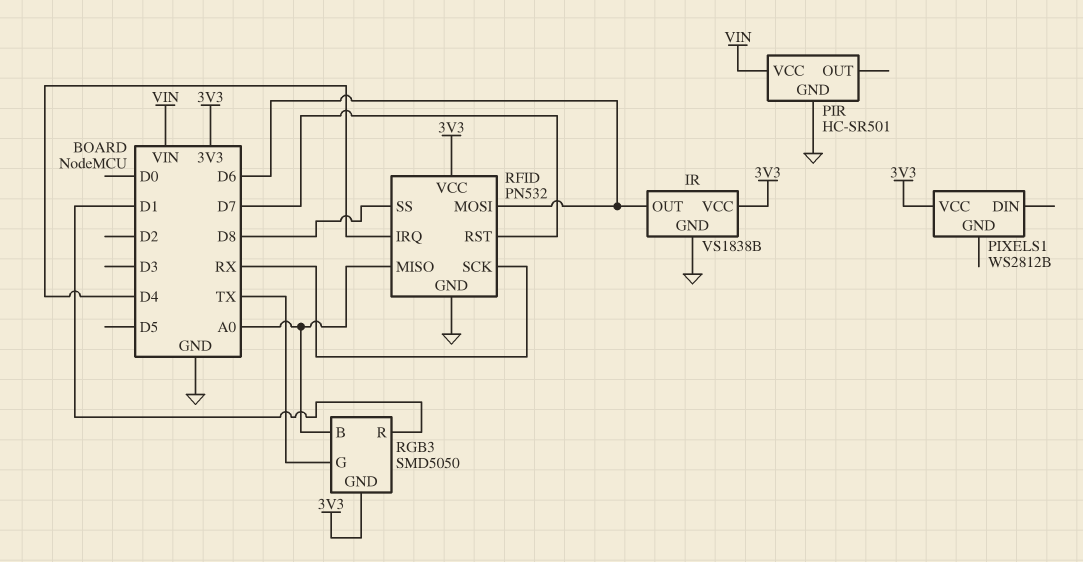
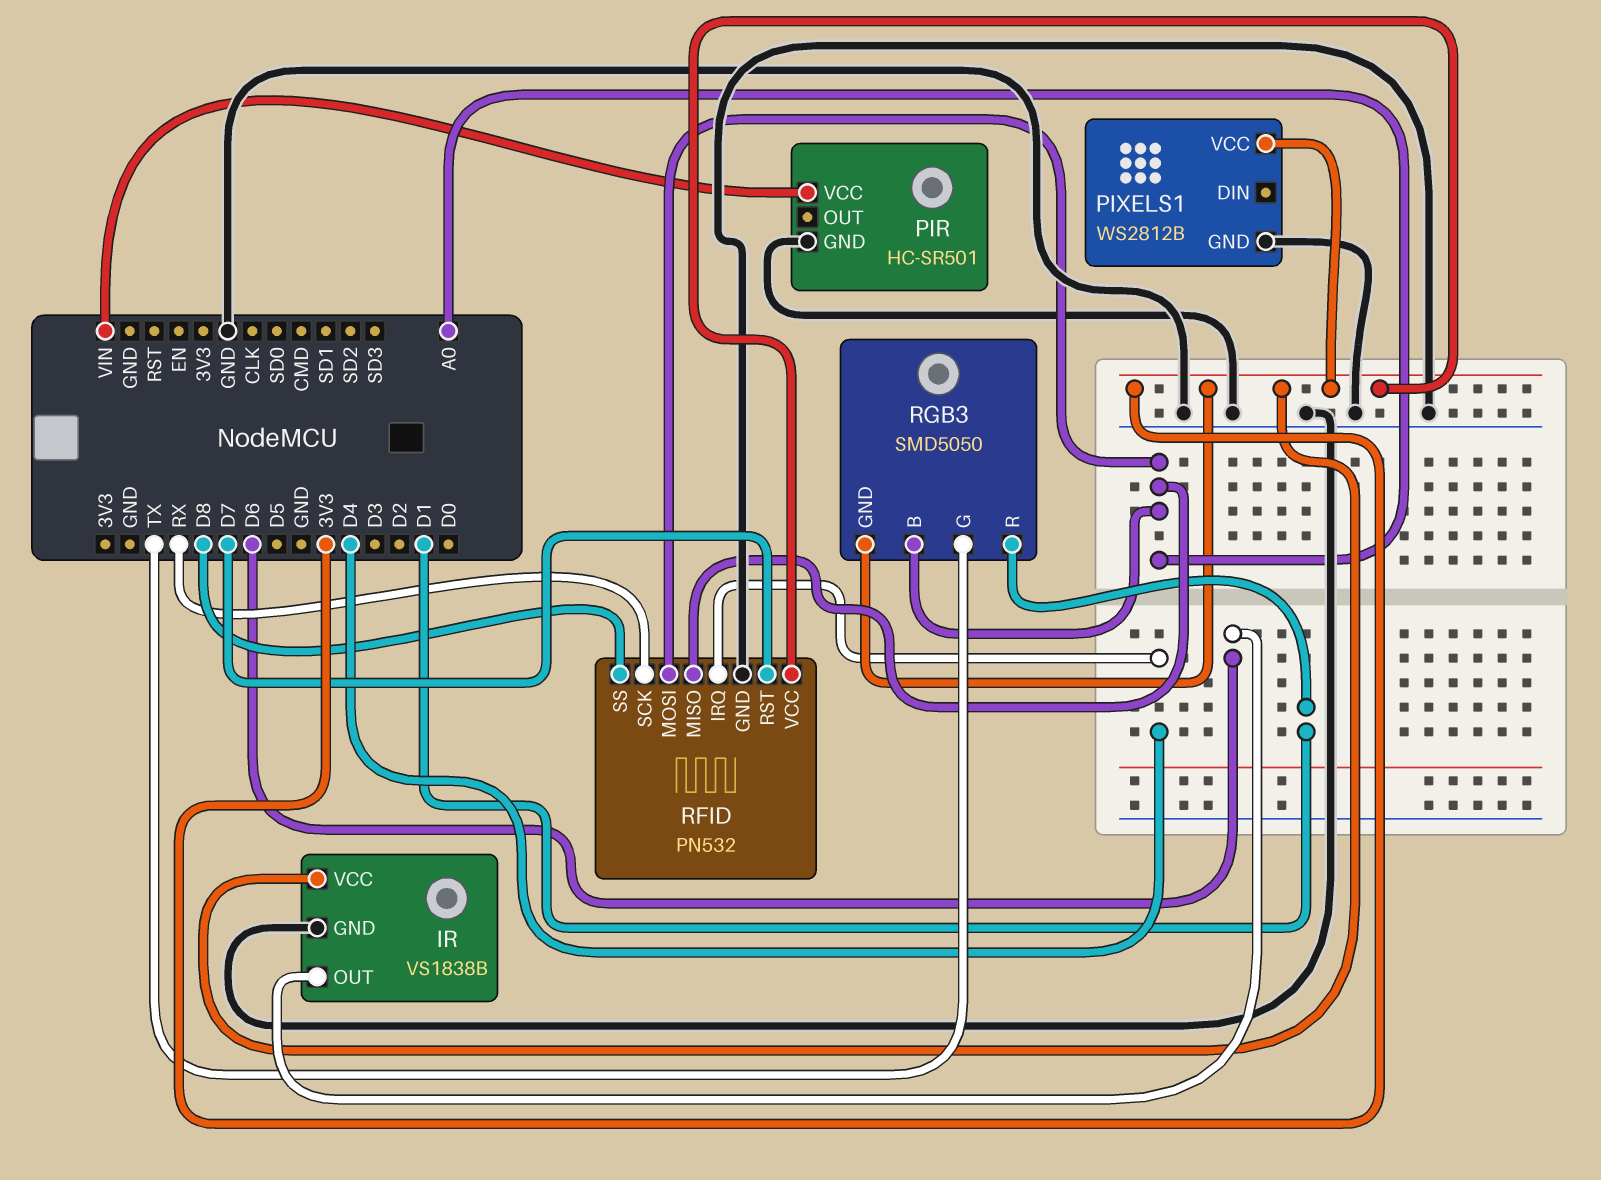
PIXELS1 pin GND: none -> GND
RFID pin MOSI: D6 -> A0

